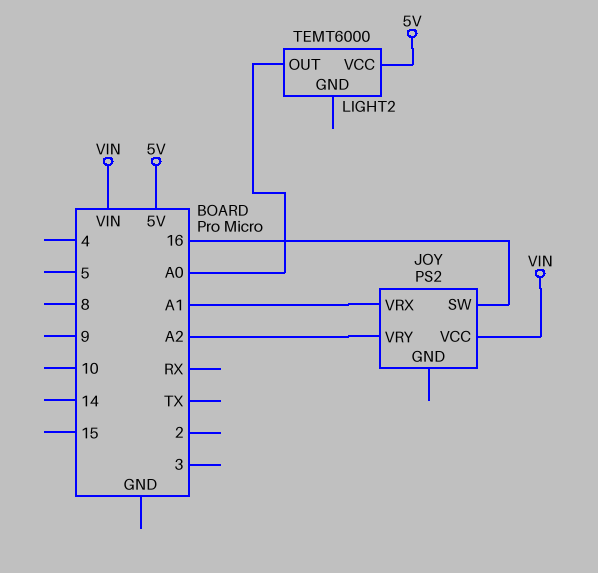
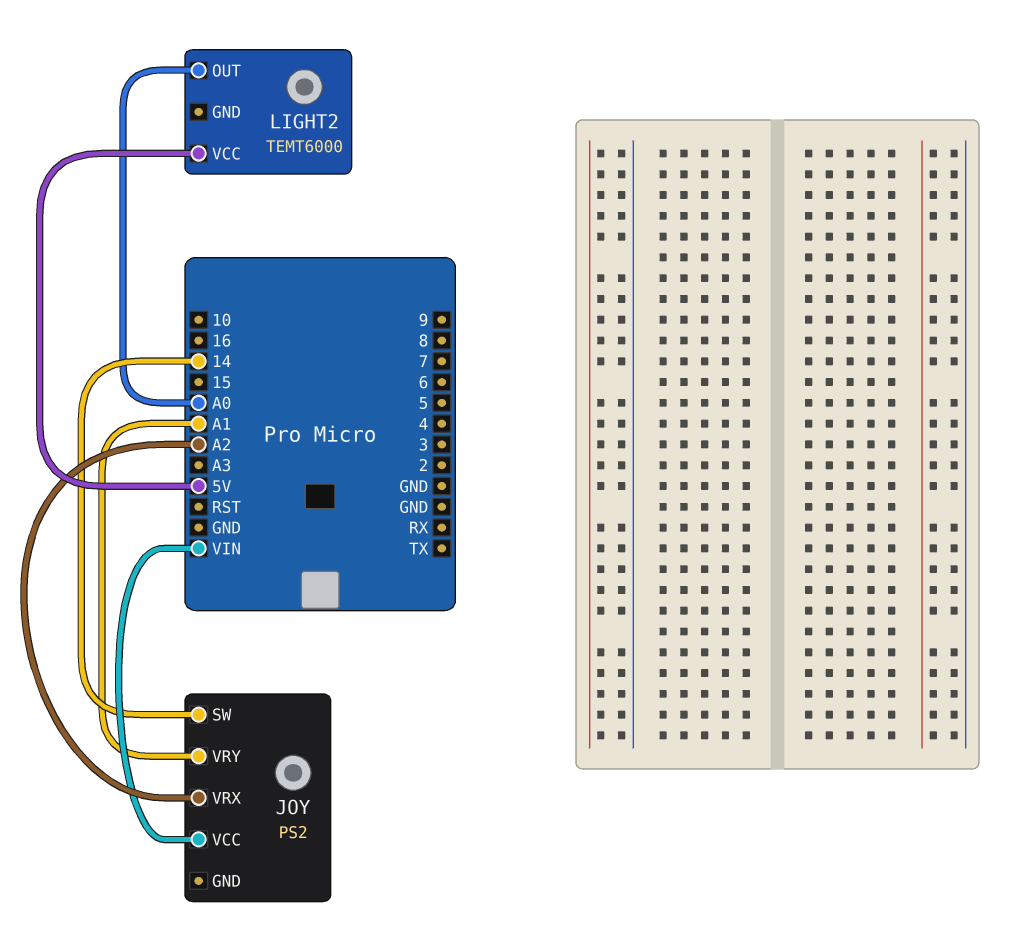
JOY pin SW: 16 -> 14
JOY pin VRX: A1 -> A2
JOY pin VRY: A2 -> A1

